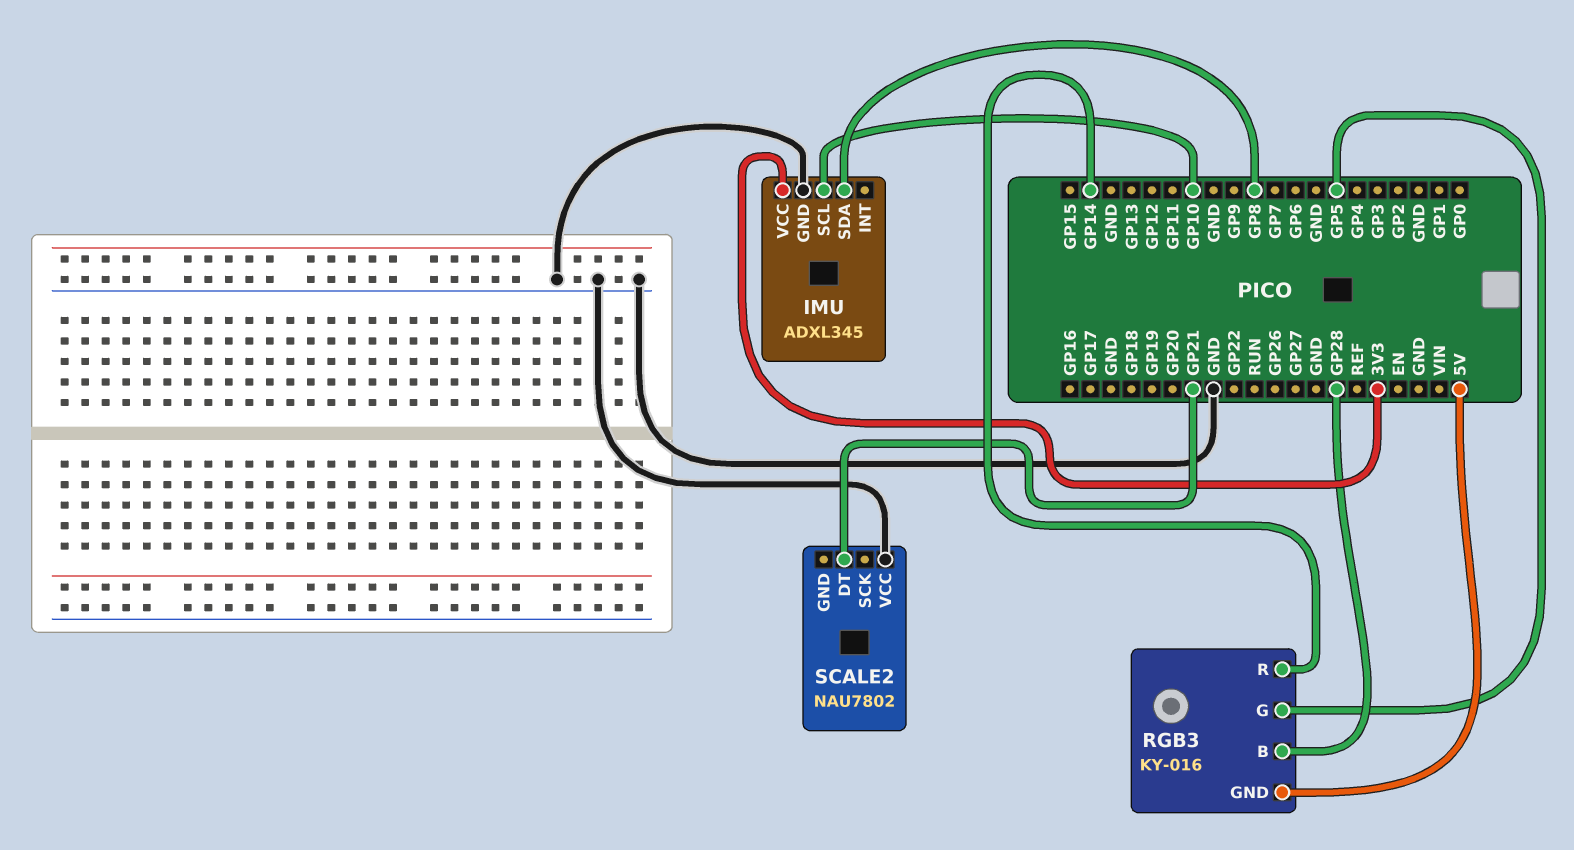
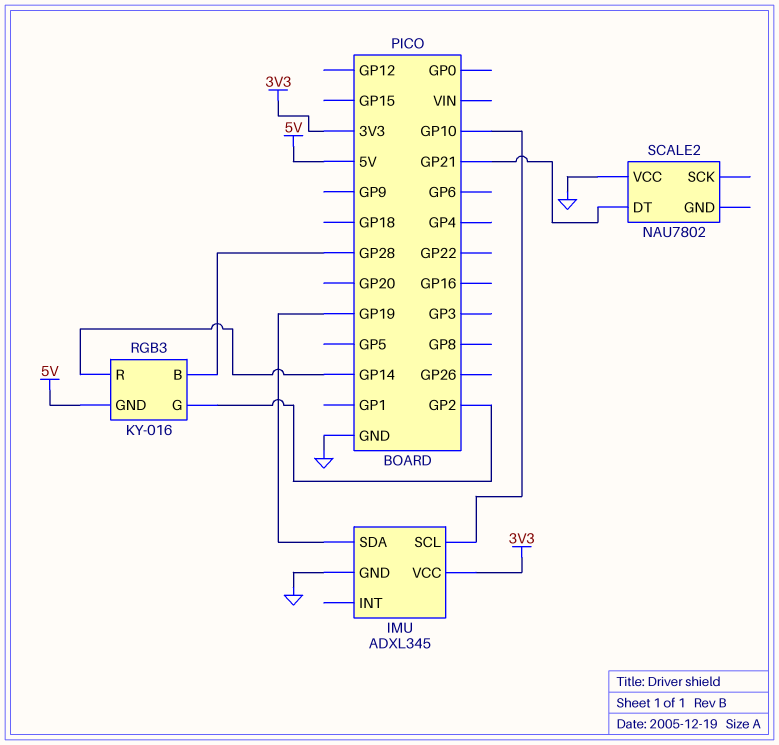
IMU pin SDA: GP8 -> GP19
RGB3 pin G: GP5 -> GP2

